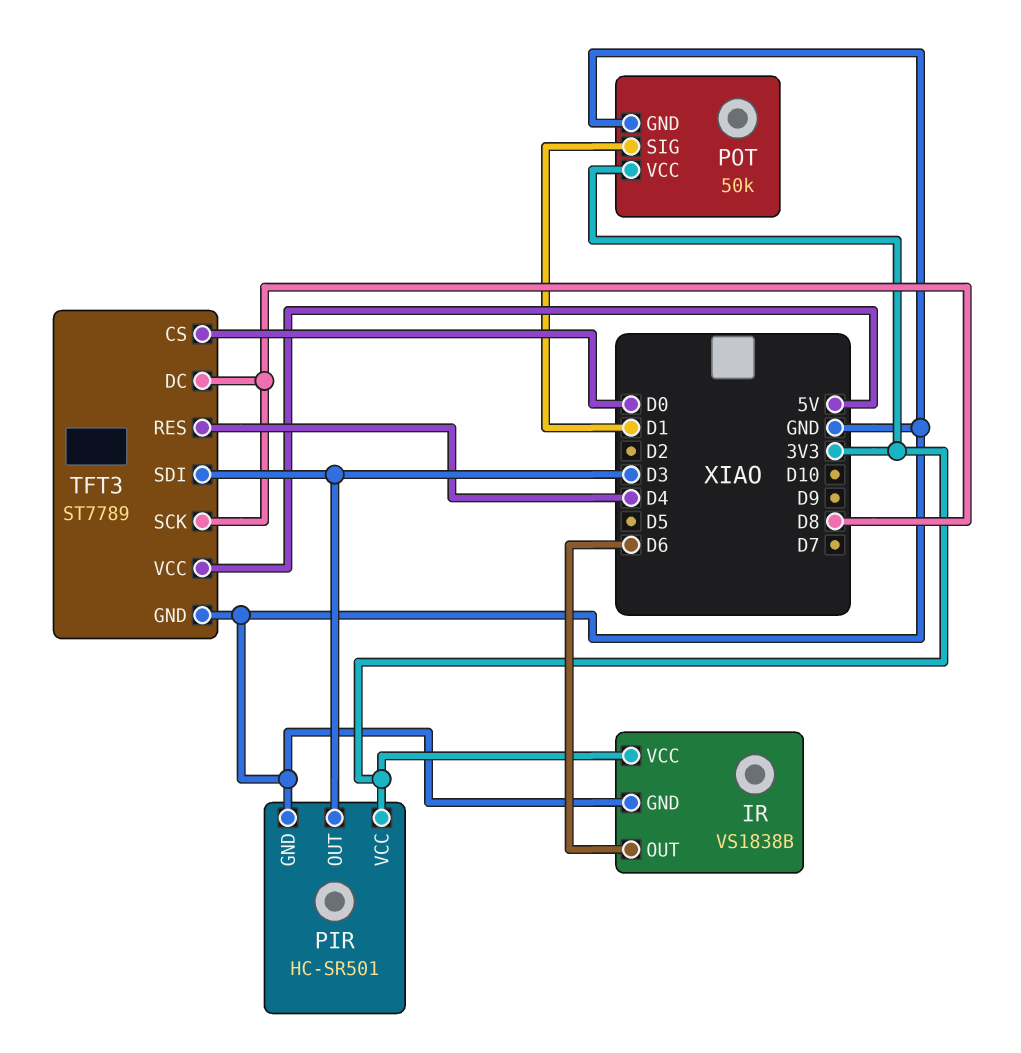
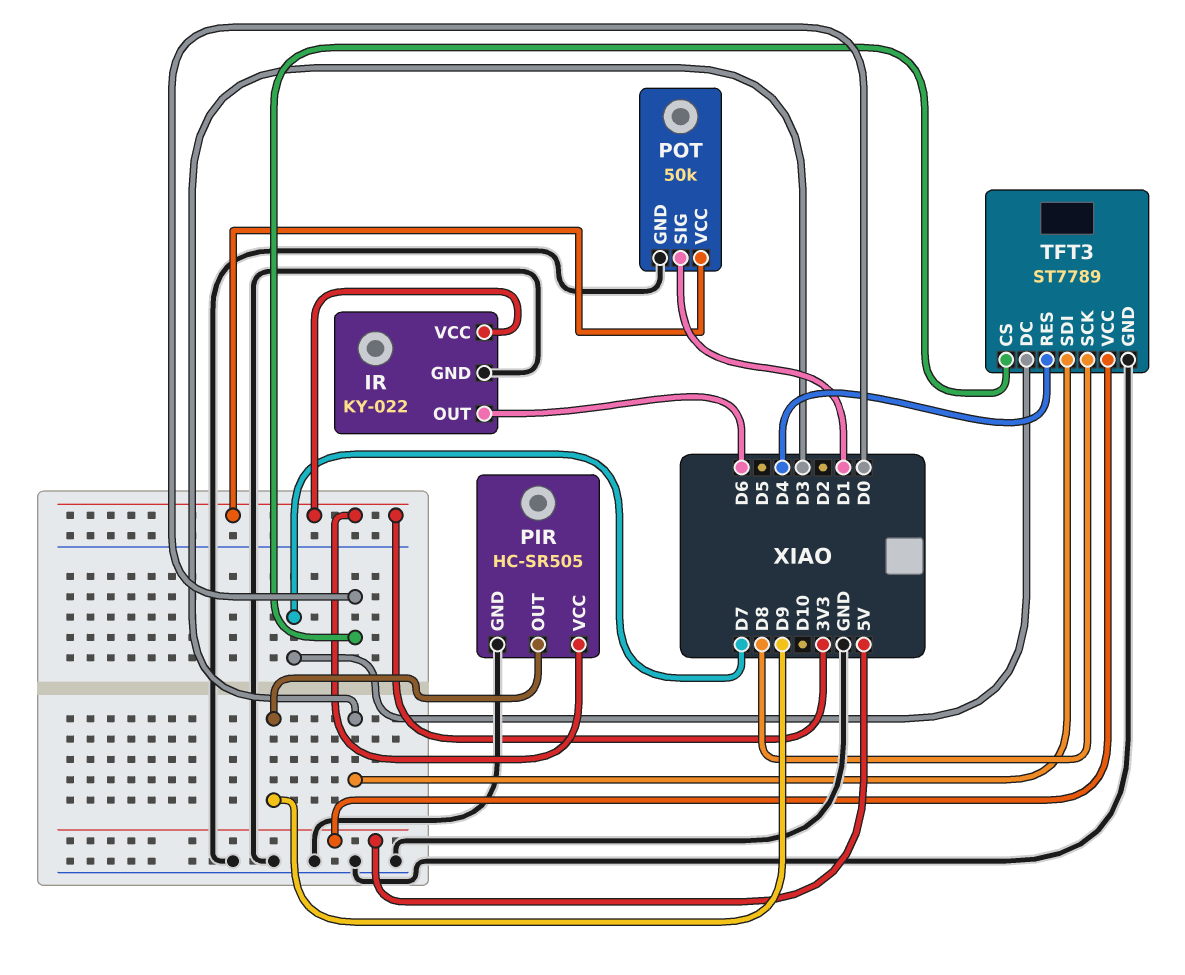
IR: VS1838B -> KY-022
PIR: HC-SR501 -> HC-SR505
PIR pin OUT: D3 -> D9
TFT3 pin DC: D8 -> D7

